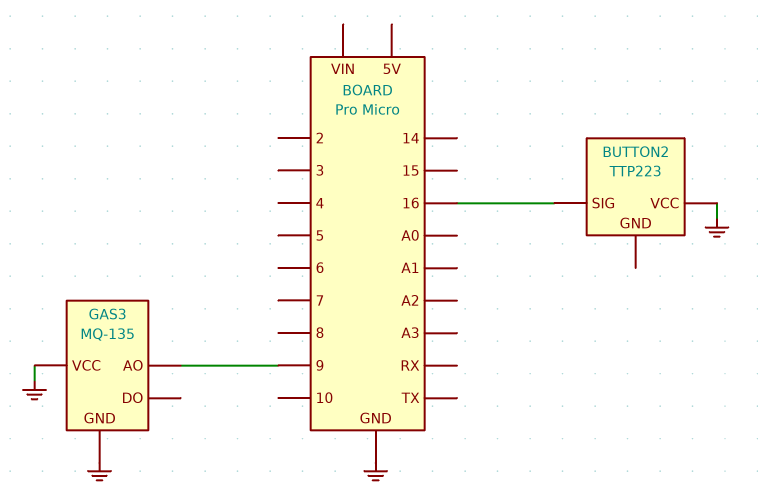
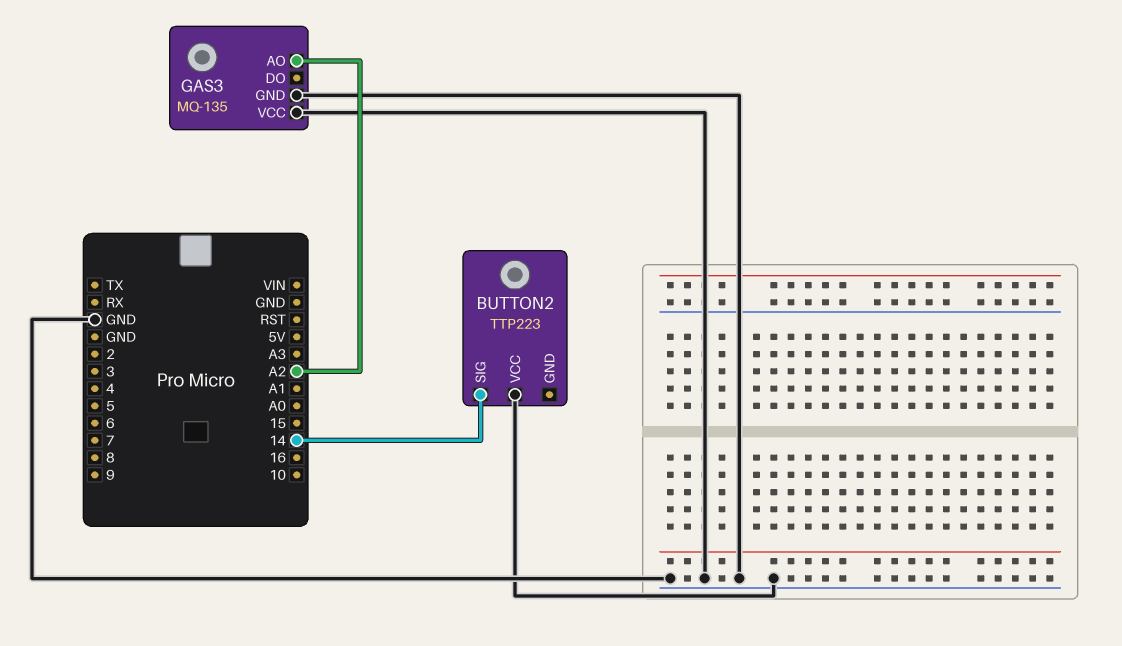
BUTTON2 pin SIG: 16 -> 14
GAS3 pin AO: 9 -> A2

